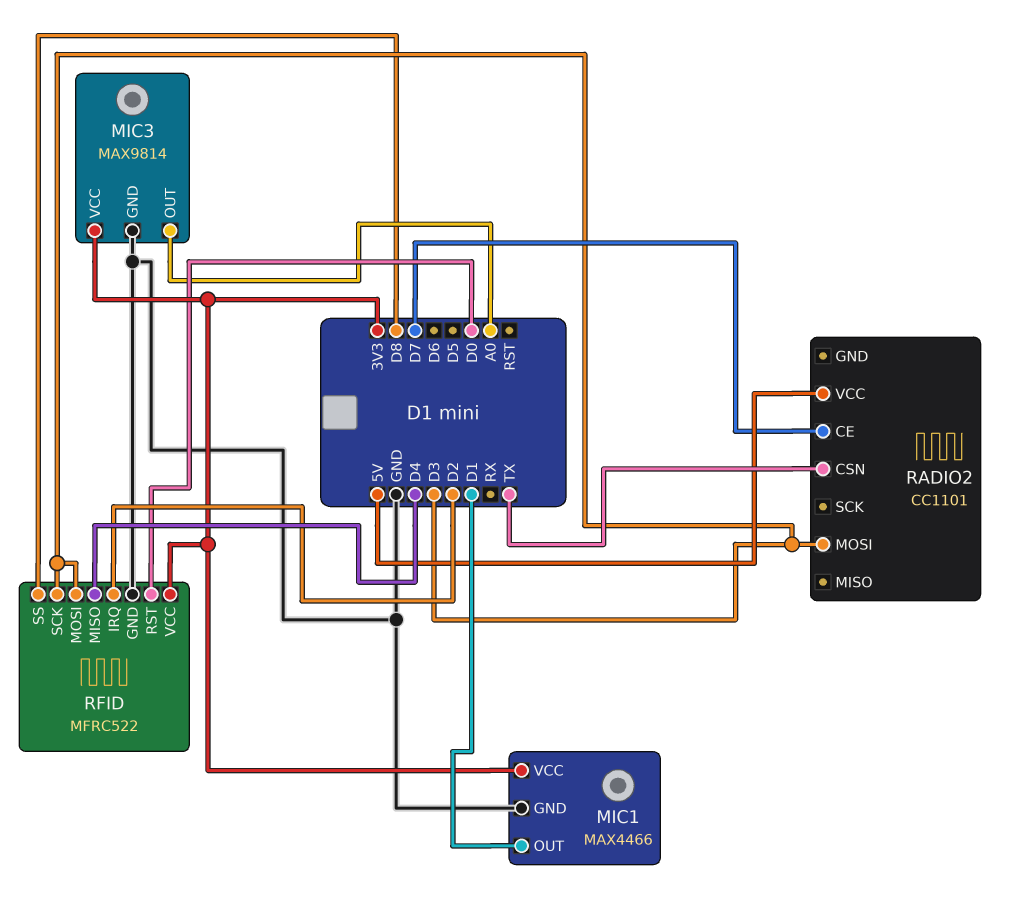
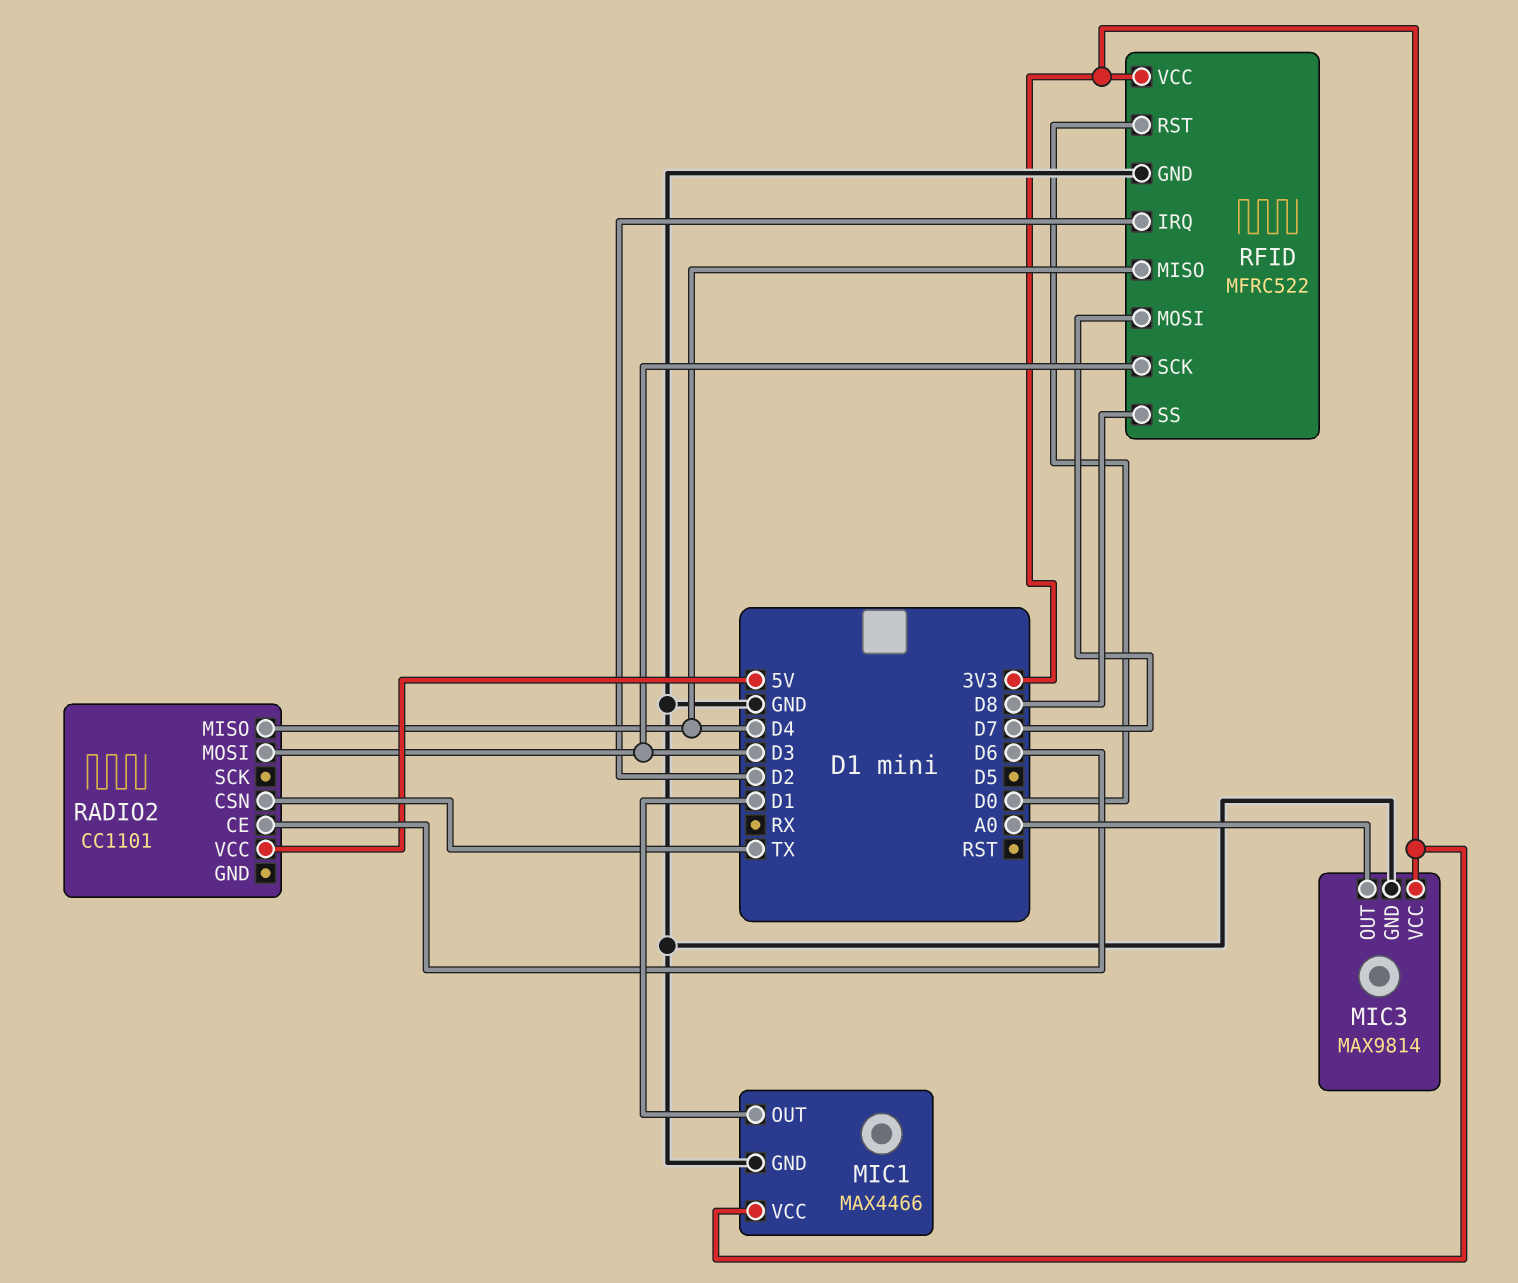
RADIO2 pin CE: D7 -> D6
RADIO2 pin MISO: none -> D4
RFID pin MOSI: D3 -> D7

